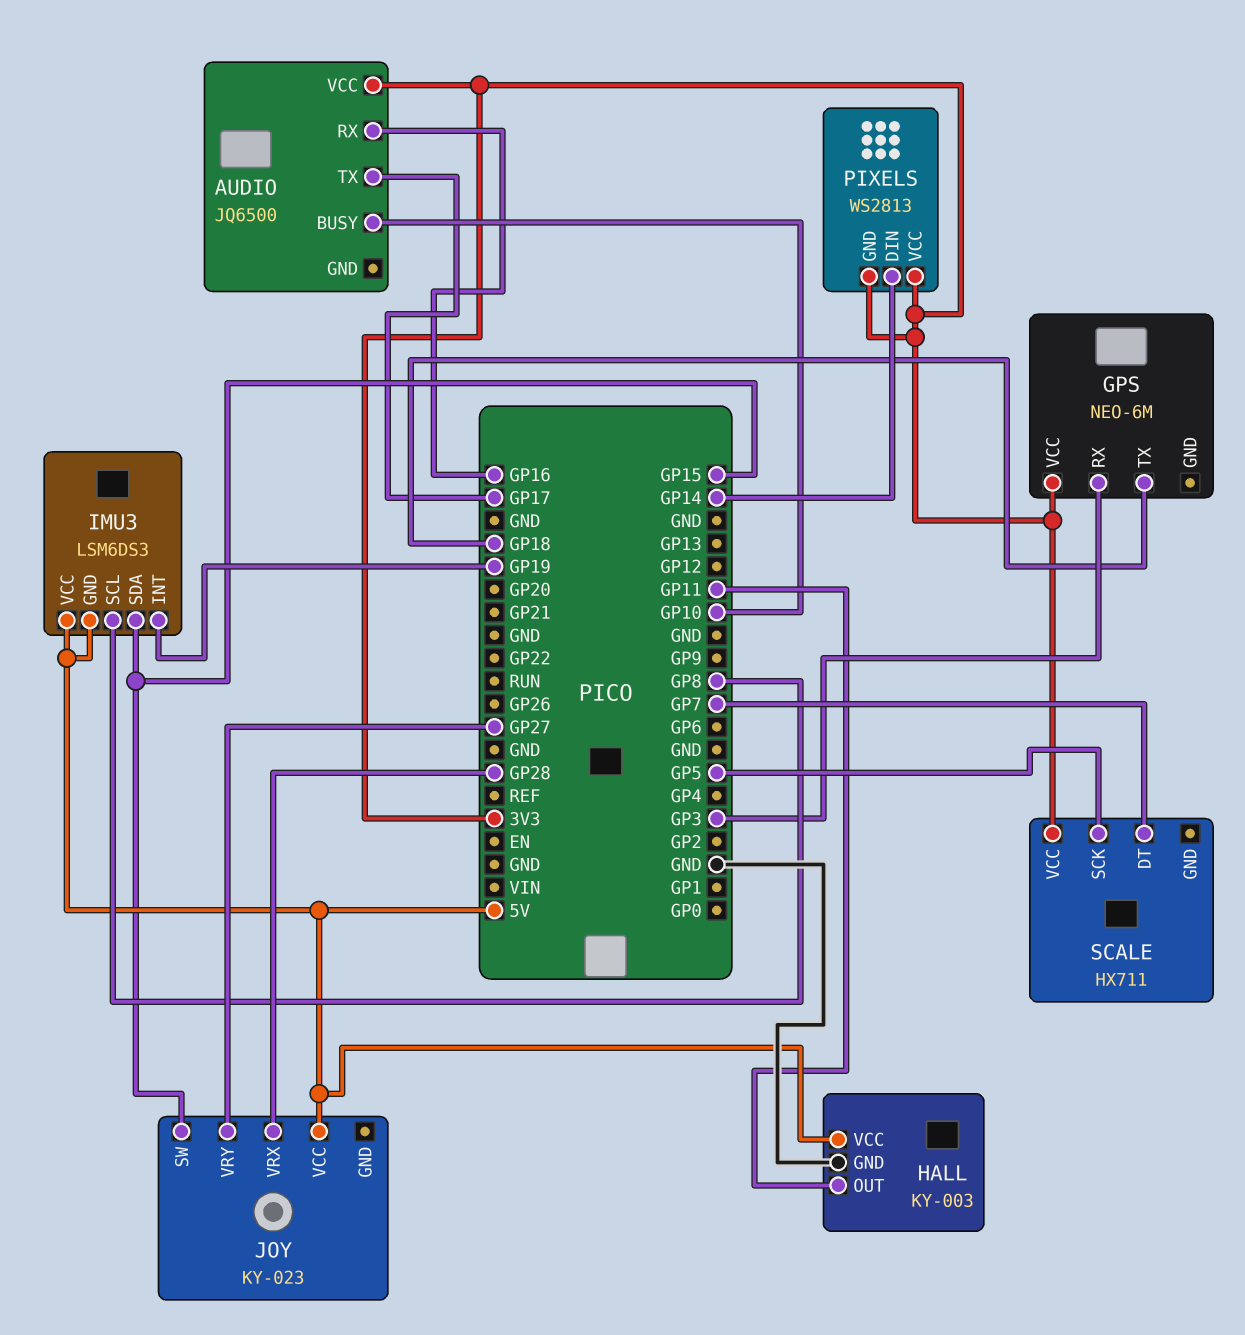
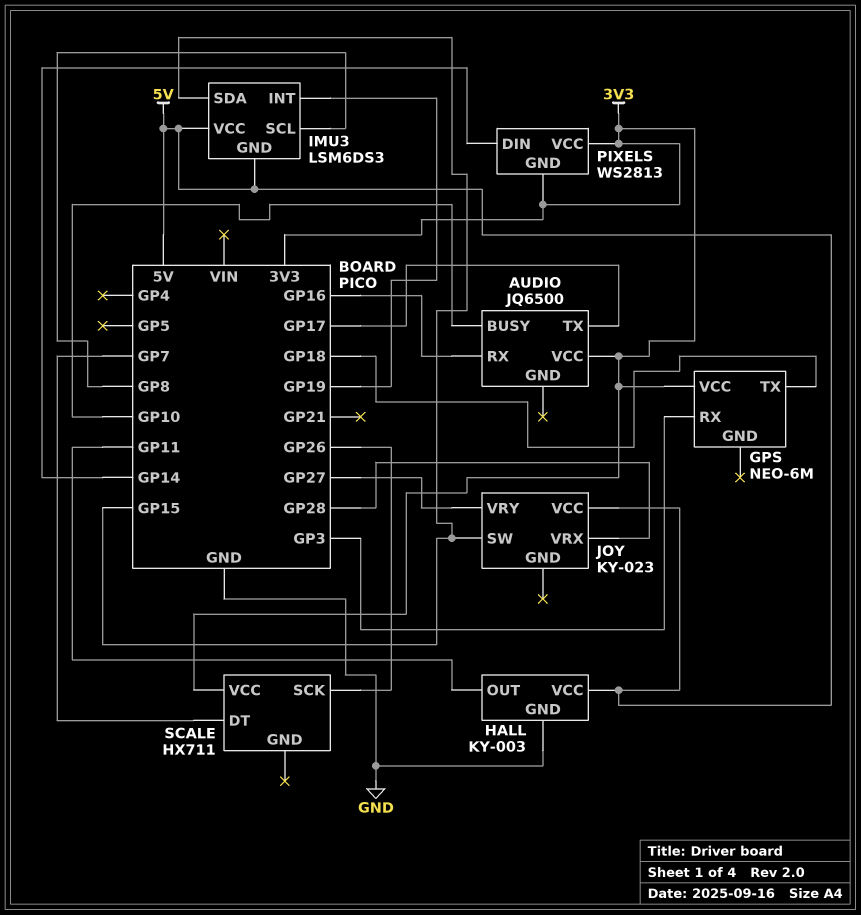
SCALE pin SCK: GP5 -> GP26

